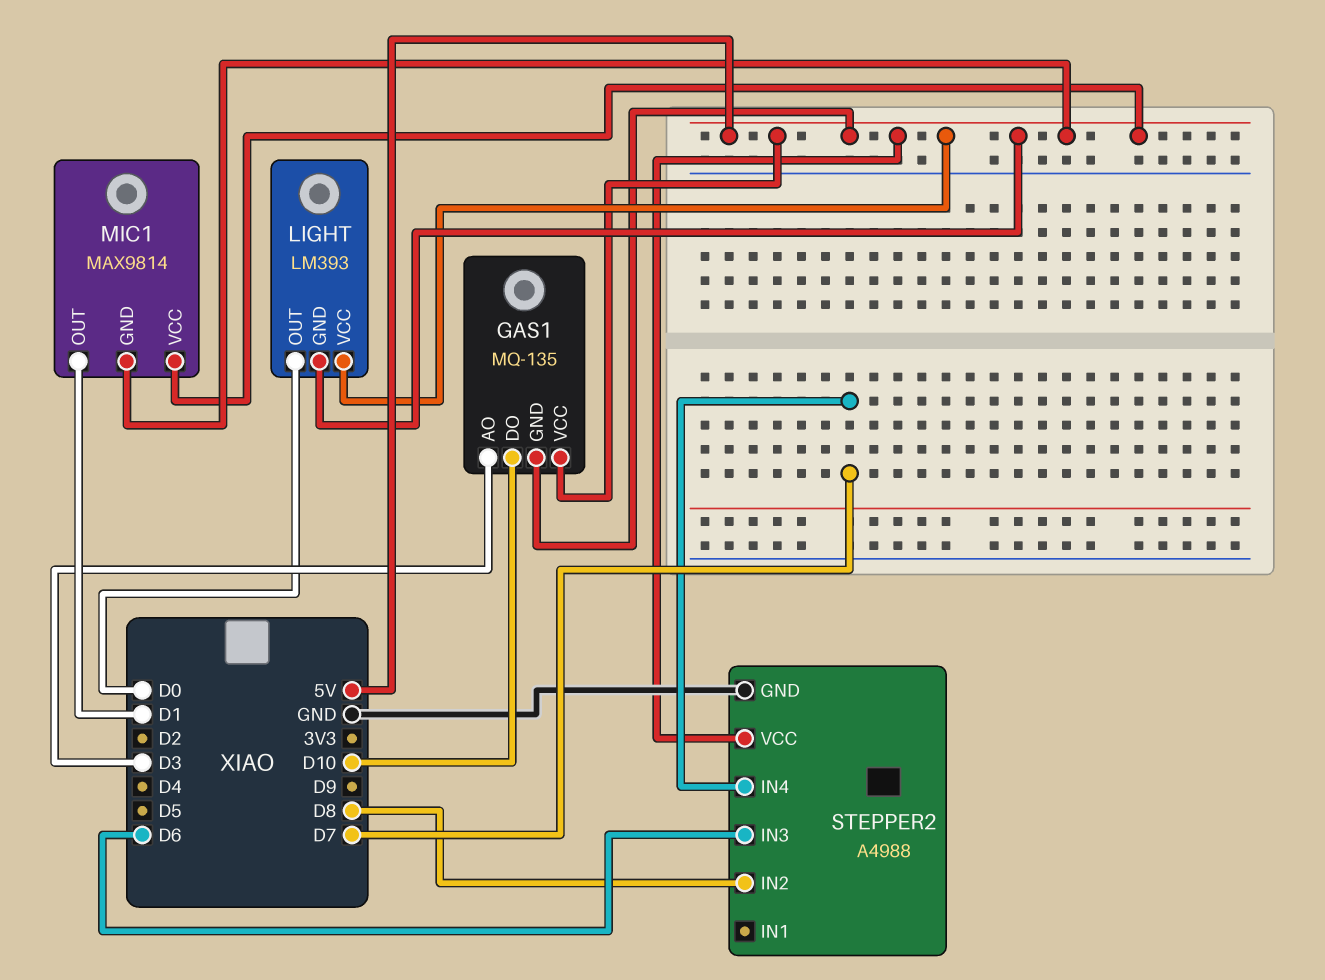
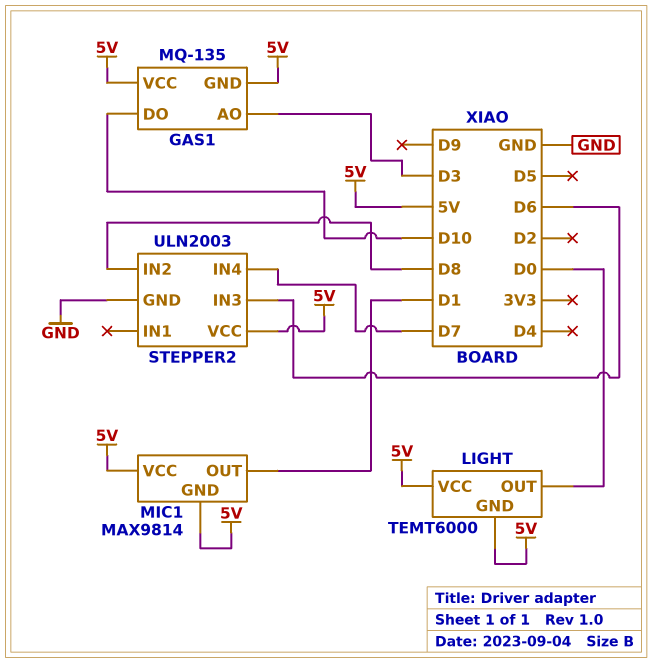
LIGHT: LM393 -> TEMT6000
STEPPER2: A4988 -> ULN2003

